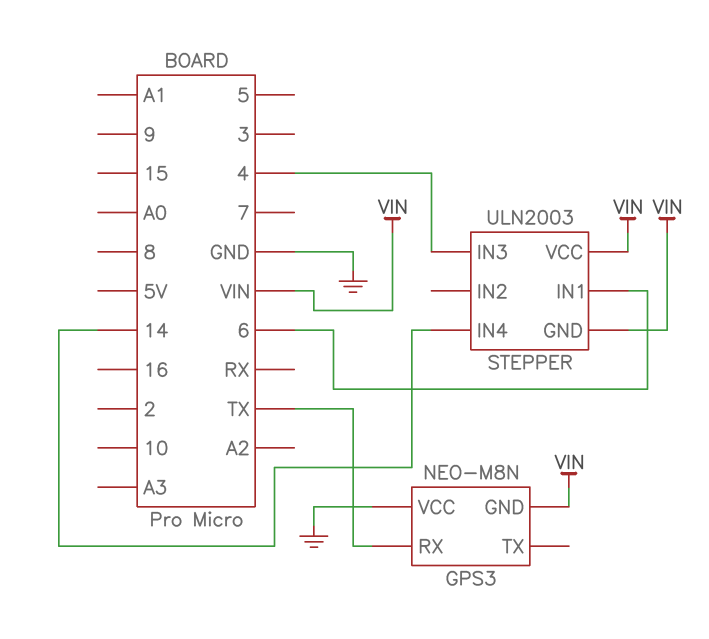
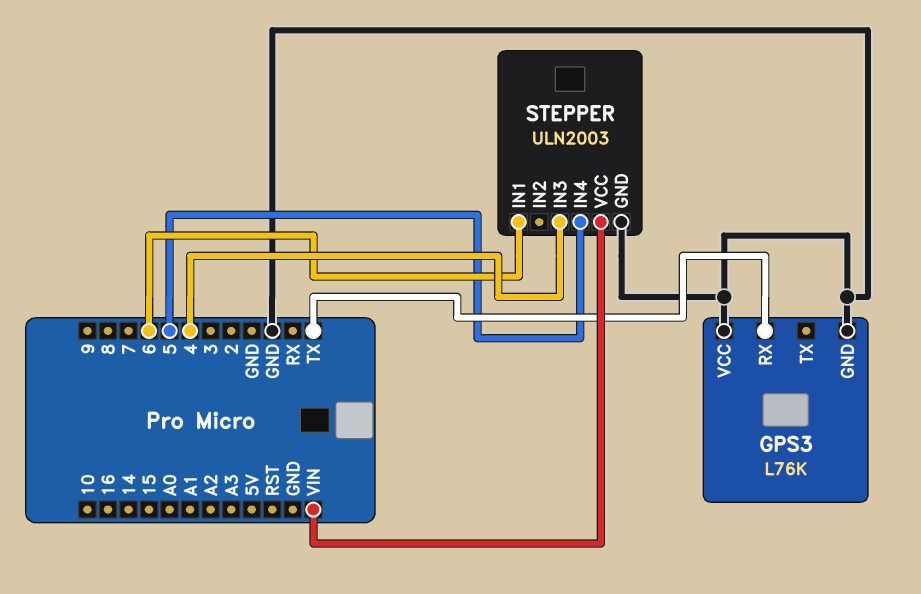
GPS3: NEO-M8N -> L76K
GPS3 pin GND: VIN -> GND
STEPPER pin GND: VIN -> GND
STEPPER pin IN4: 14 -> 5

